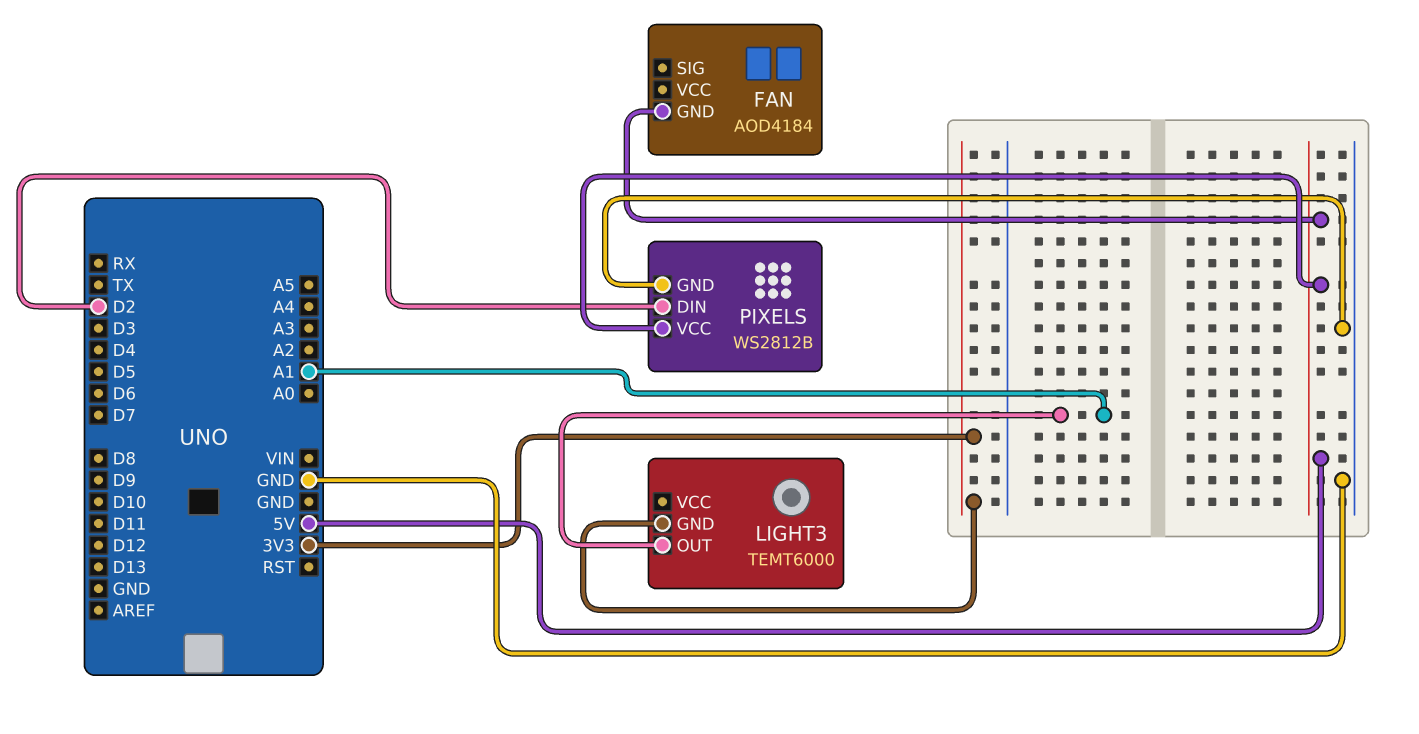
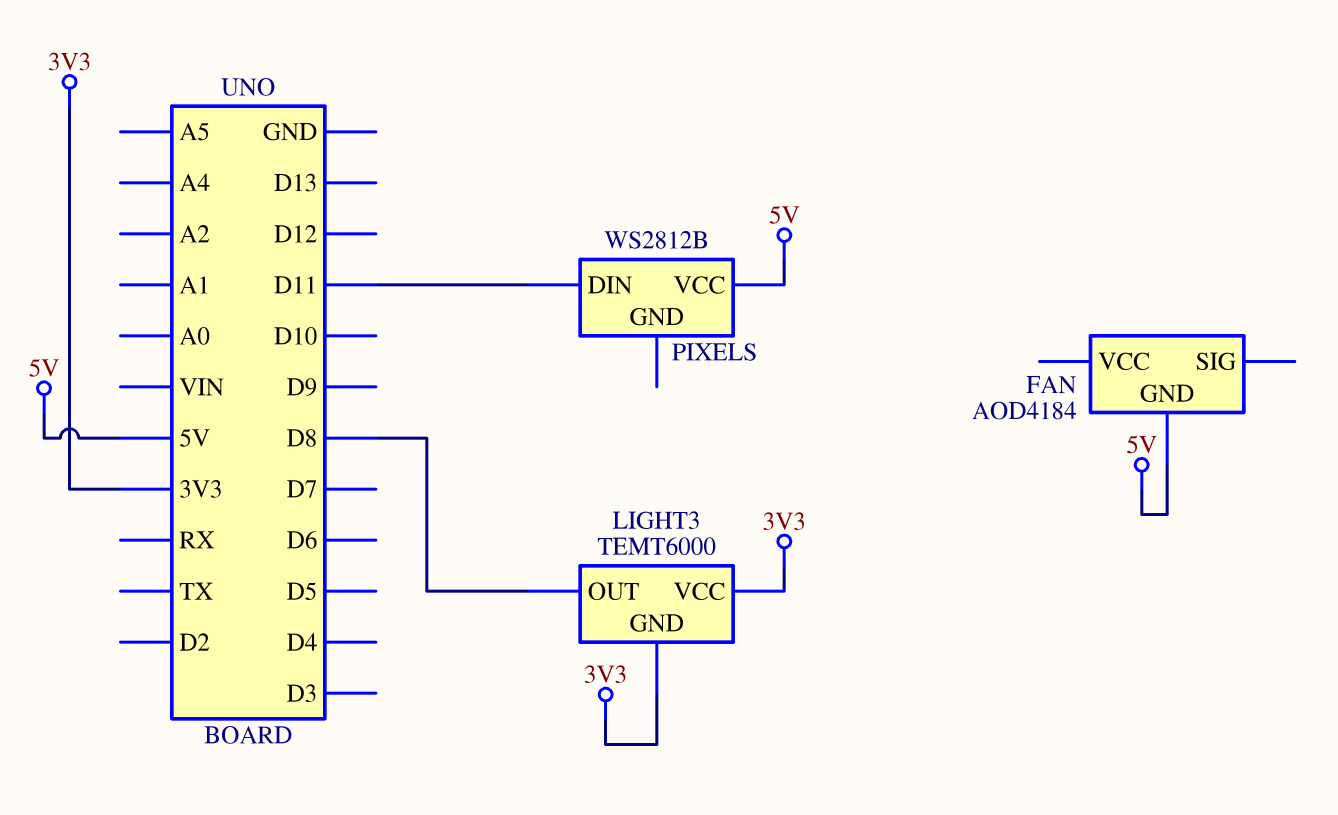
LIGHT3 pin OUT: A1 -> D8
LIGHT3 pin VCC: none -> 3V3
PIXELS pin DIN: D2 -> D11
PIXELS pin GND: GND -> none

